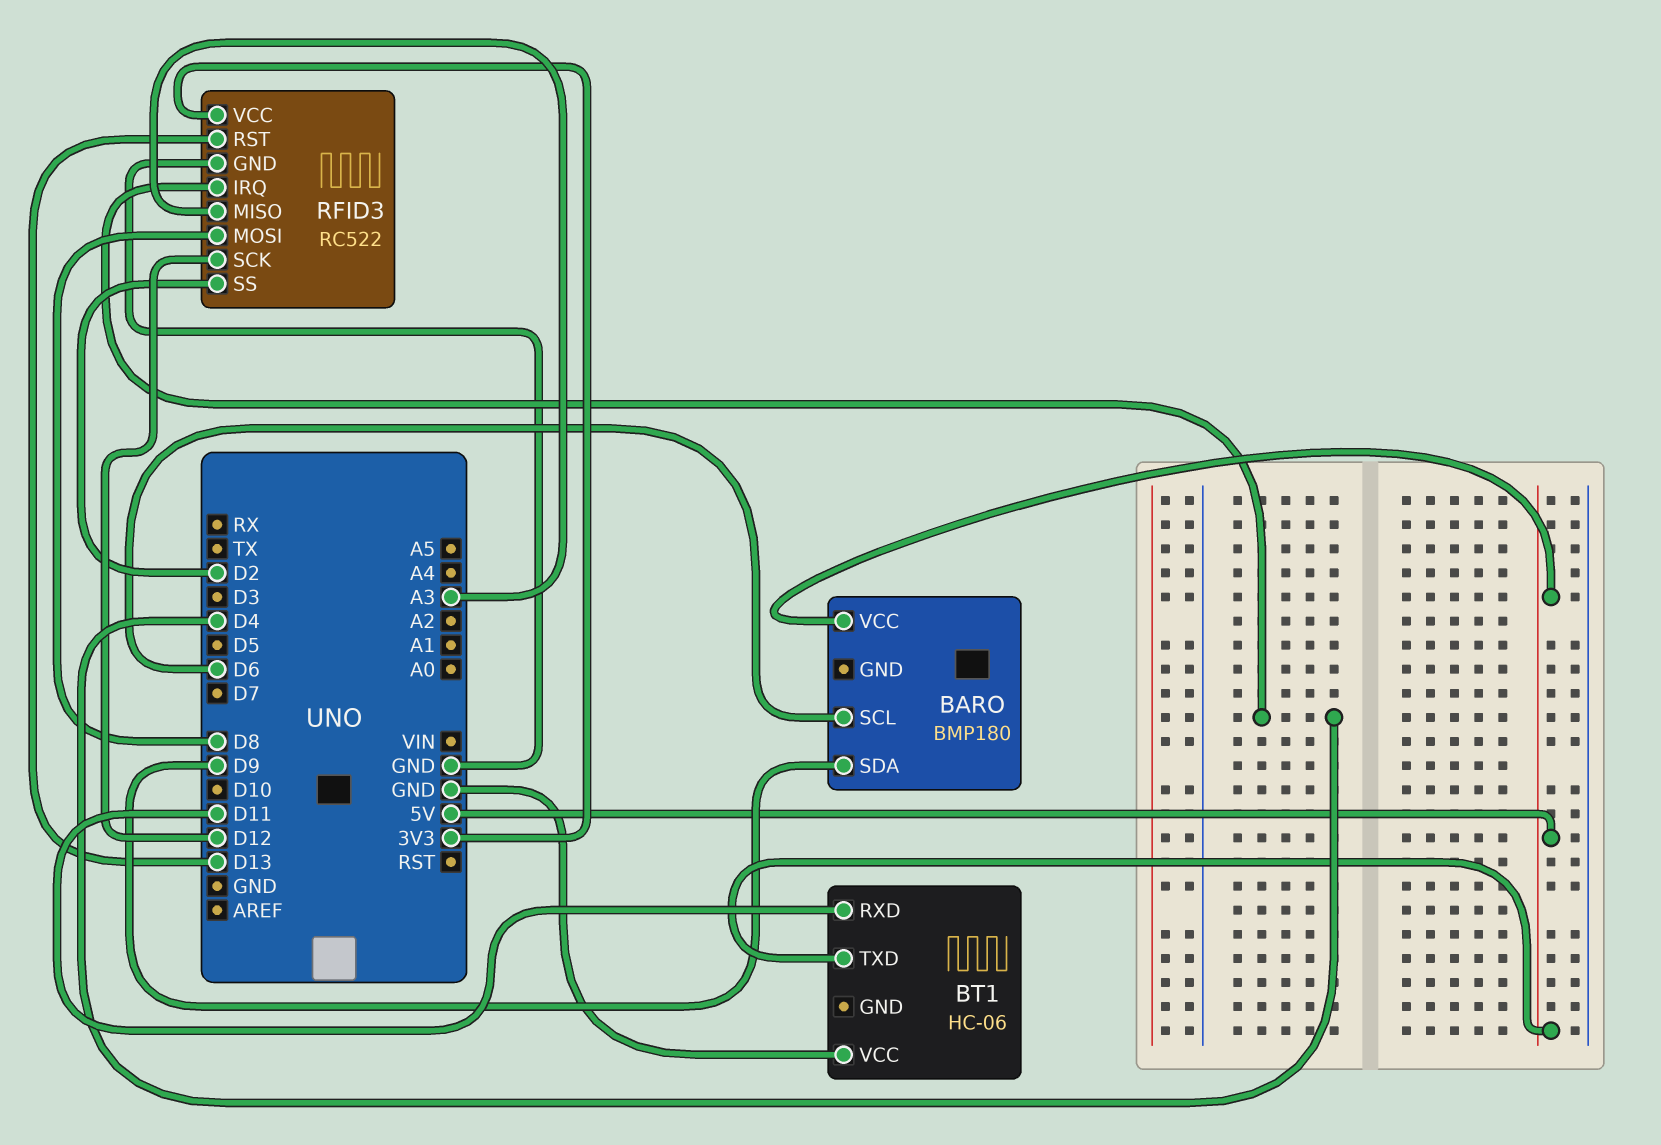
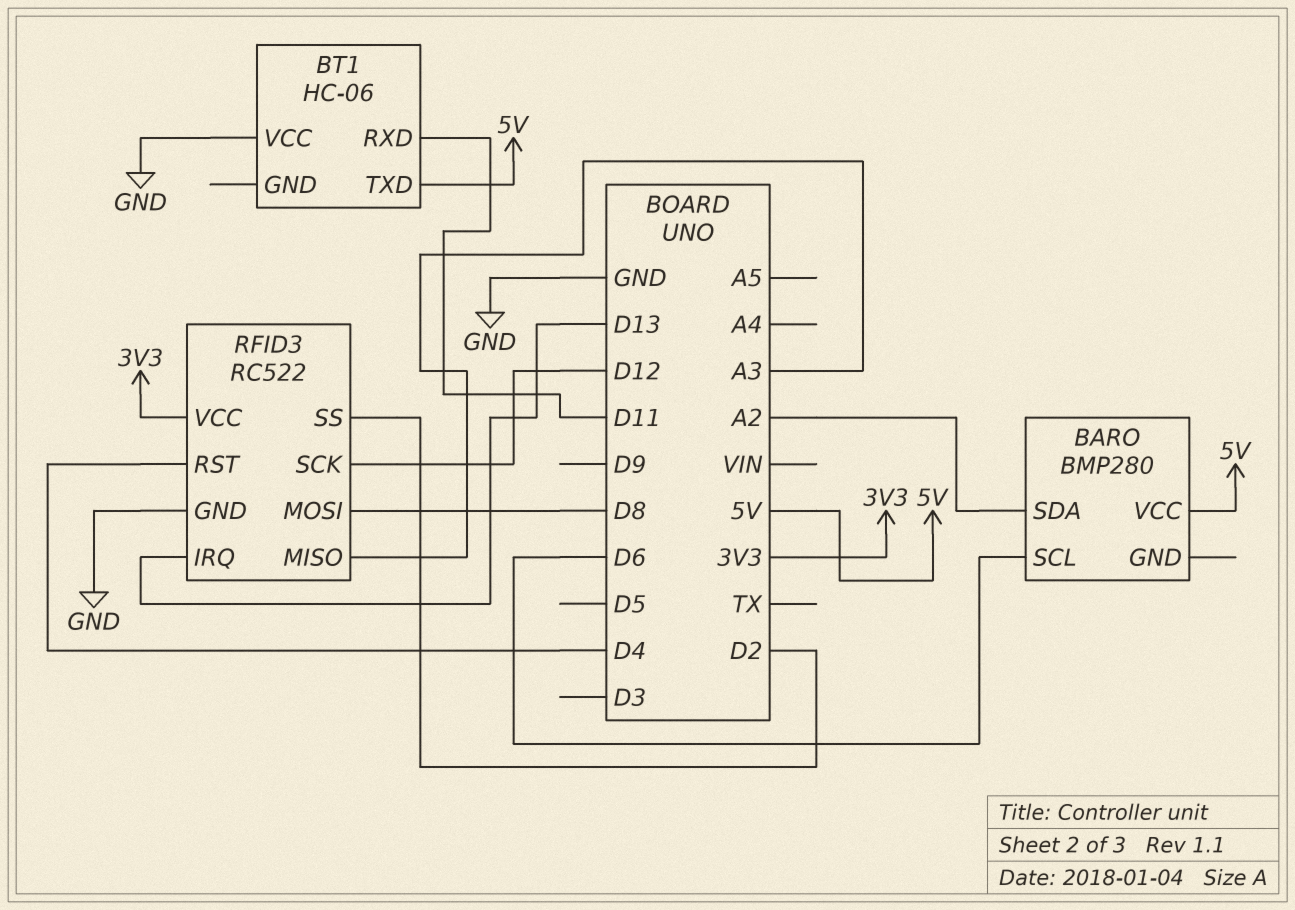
BARO: BMP180 -> BMP280
BARO pin SDA: D9 -> A2
RFID3 pin IRQ: D4 -> D13
RFID3 pin RST: D13 -> D4

